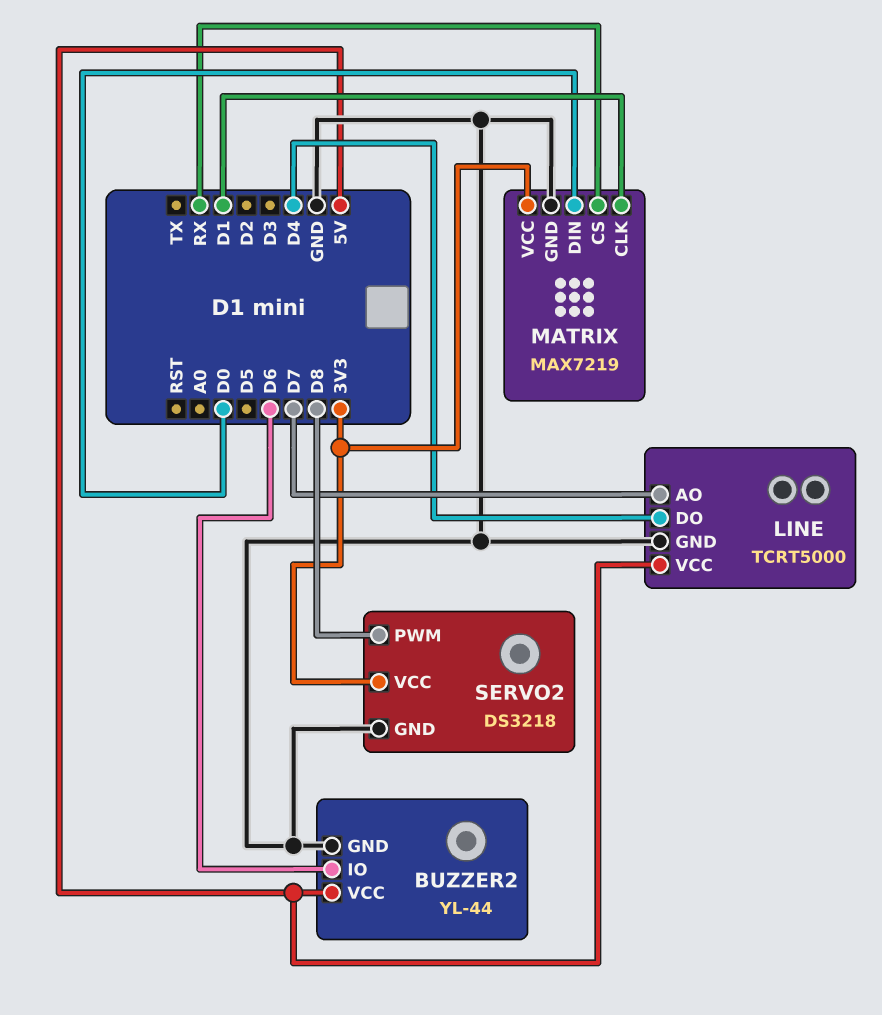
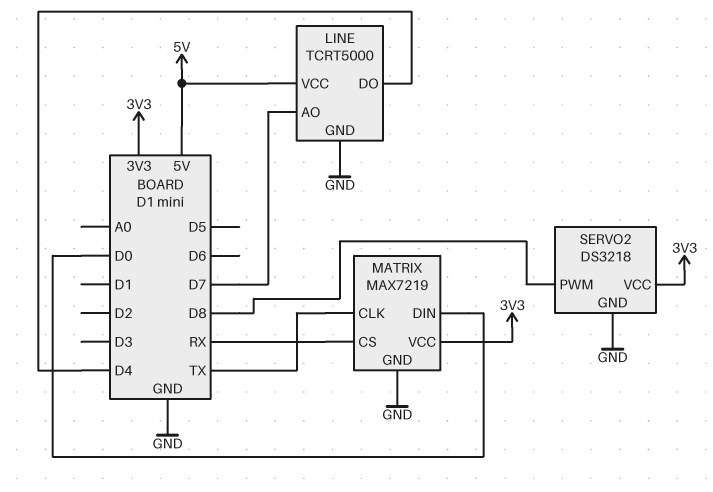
BUZZER2: YL-44 -> none
BUZZER2 pin GND: GND -> none
BUZZER2 pin IO: D6 -> none
BUZZER2 pin VCC: 5V -> none
MATRIX pin CLK: D1 -> TX

